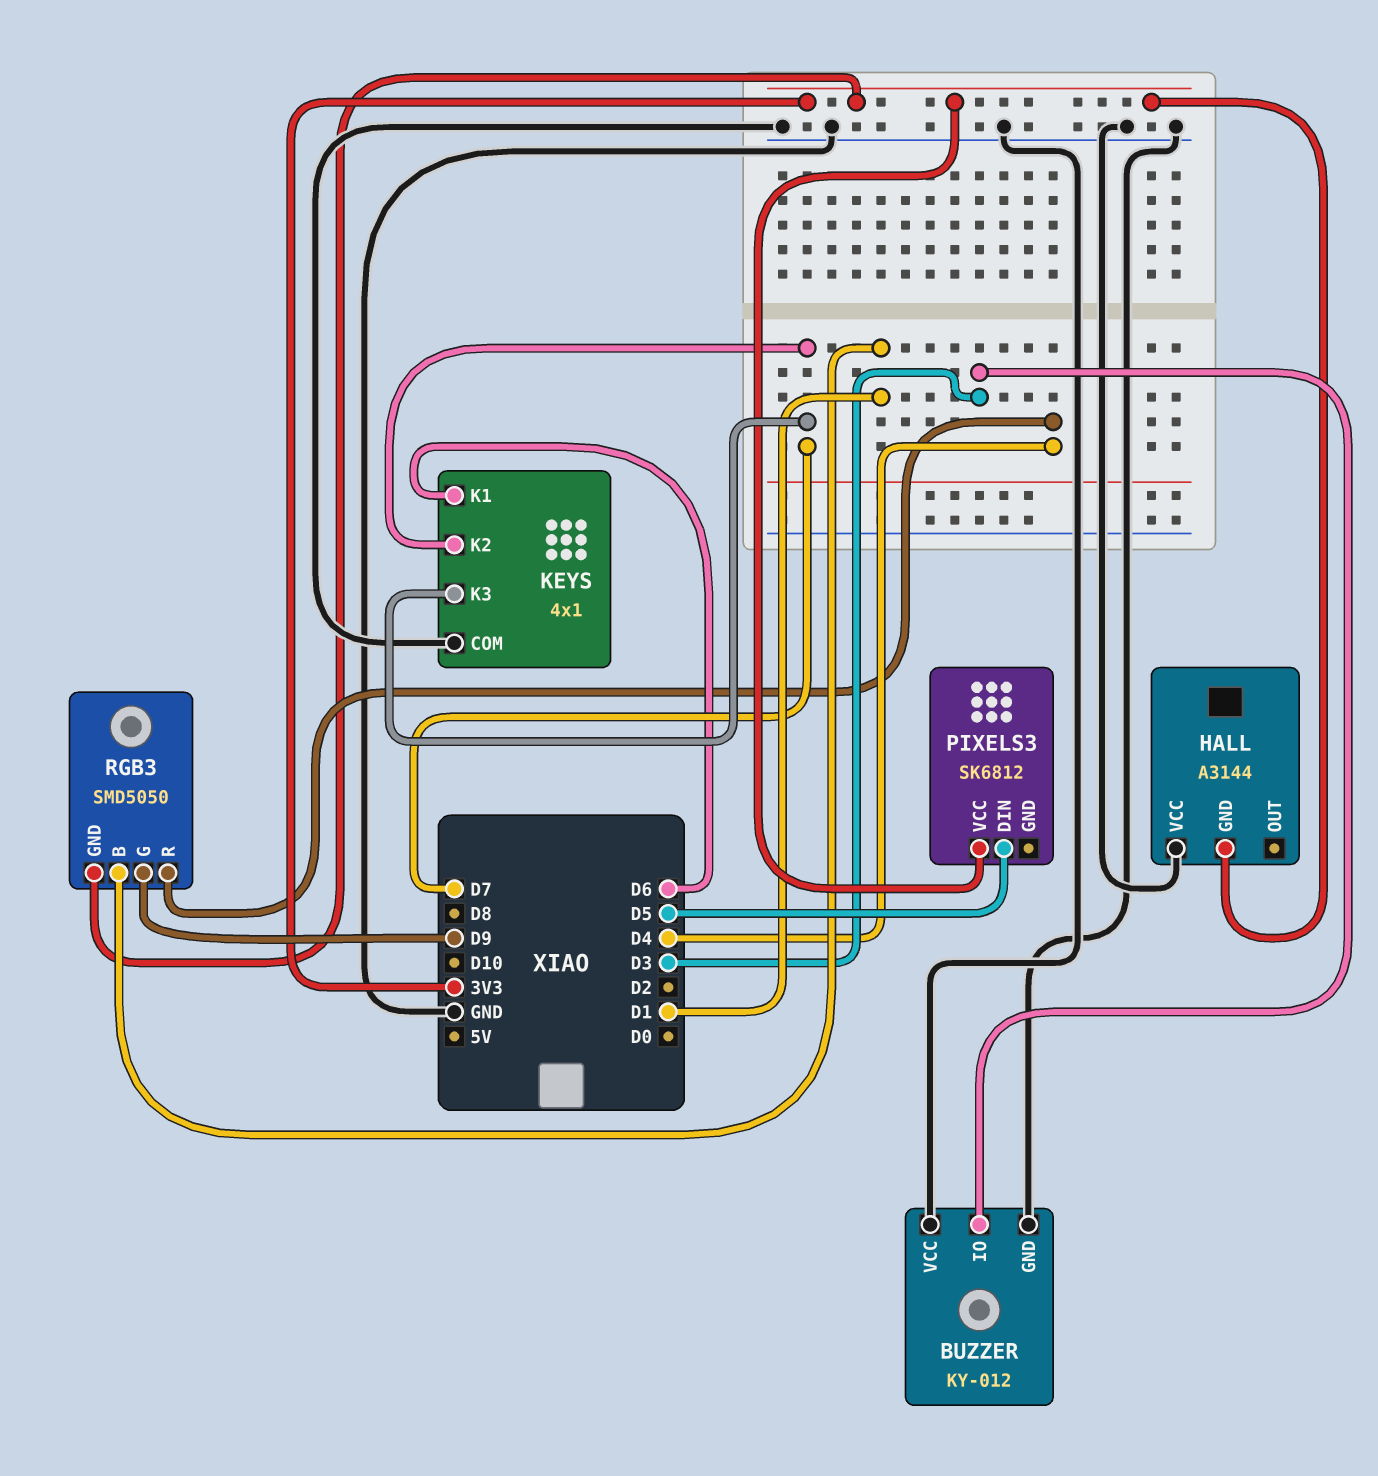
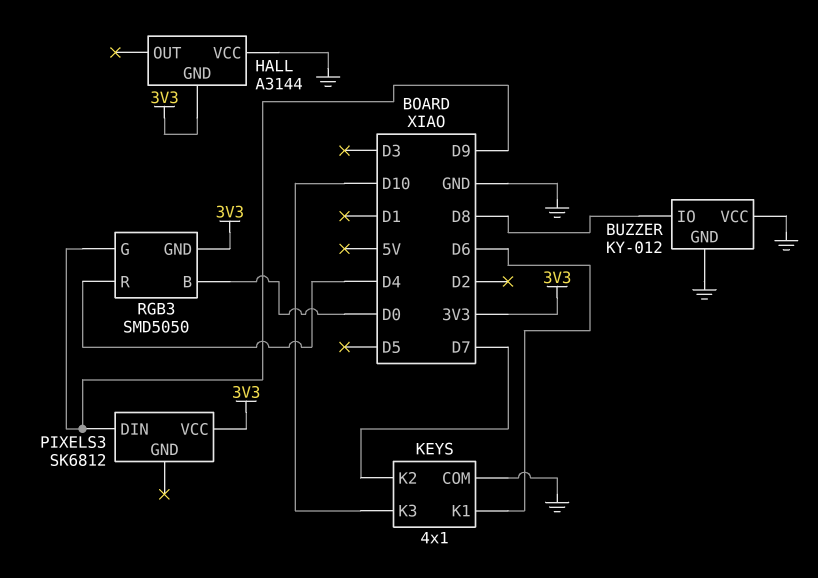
BUZZER pin IO: D3 -> D8
KEYS pin K3: D7 -> D10
PIXELS3 pin DIN: D5 -> D9
RGB3 pin B: D1 -> D0

